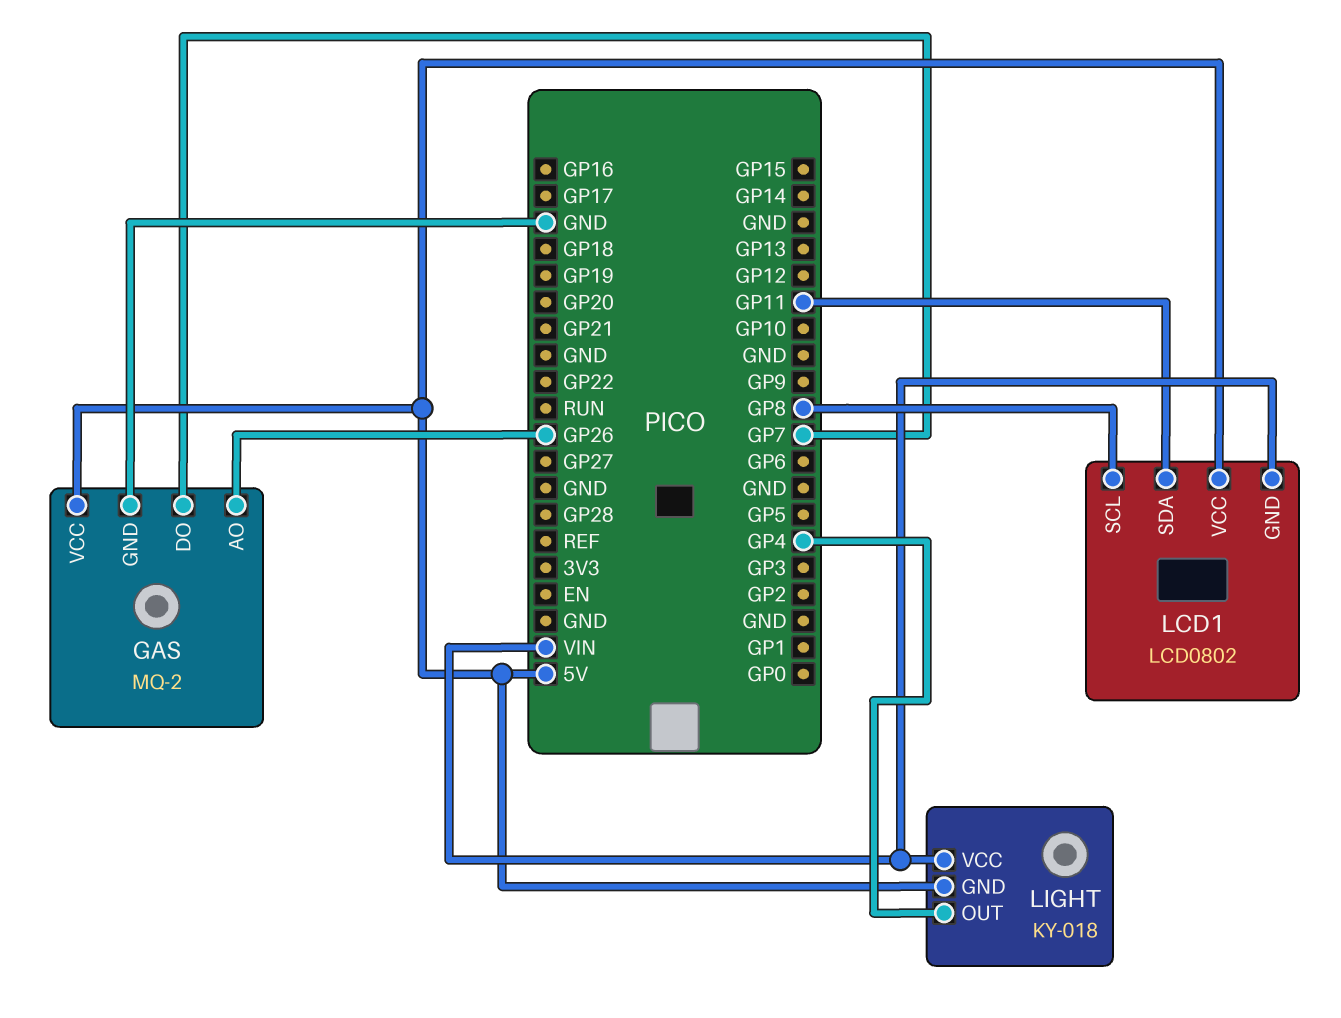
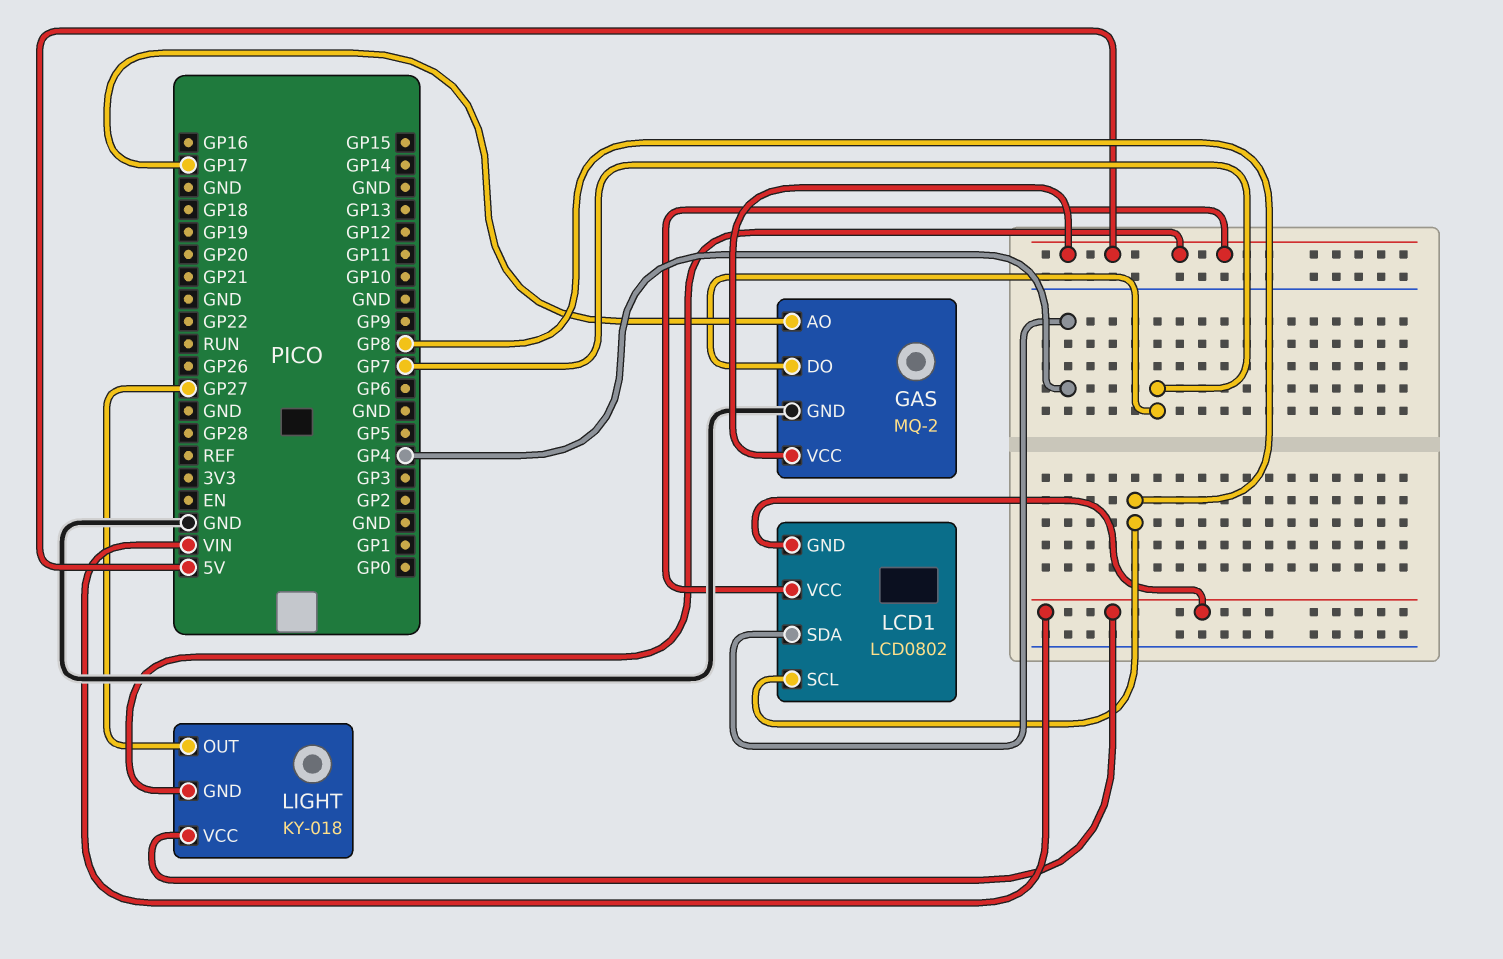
GAS pin AO: GP26 -> GP17
LCD1 pin SDA: GP11 -> GP4
LIGHT pin OUT: GP4 -> GP27

